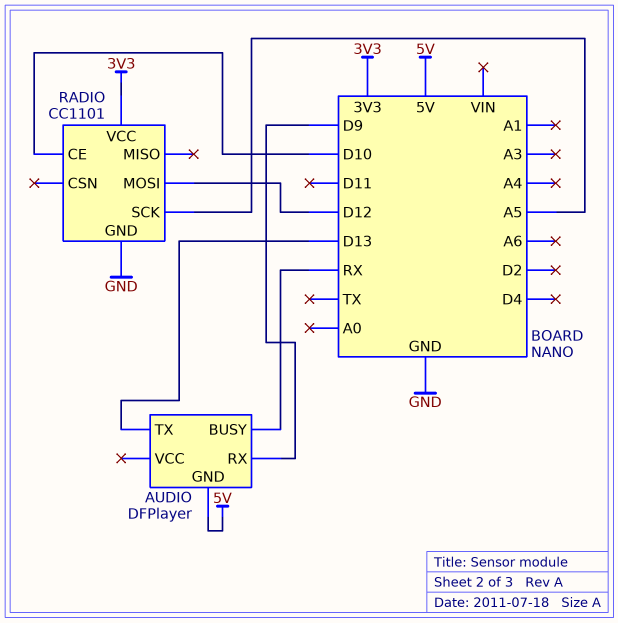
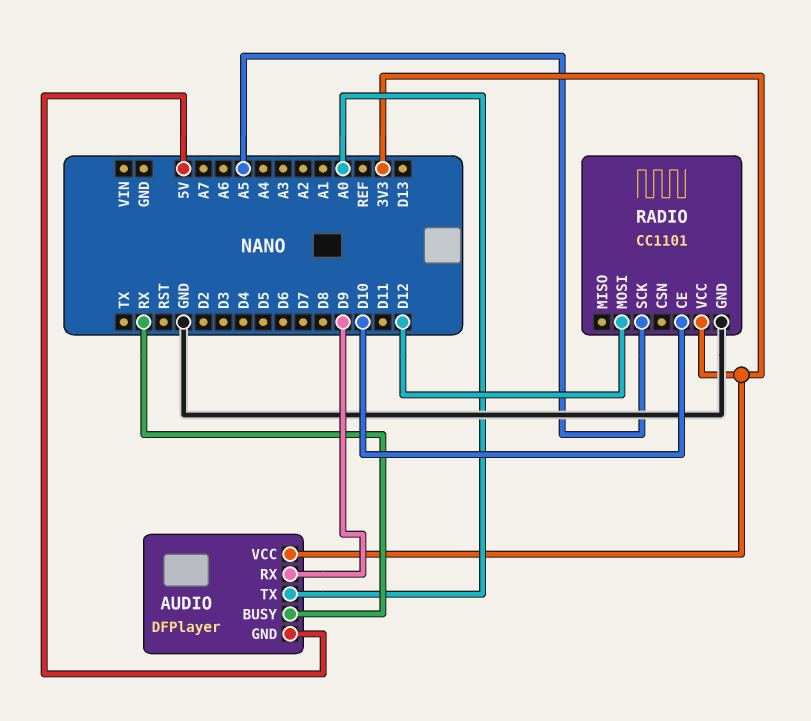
AUDIO pin TX: D13 -> A0
AUDIO pin VCC: none -> 3V3

